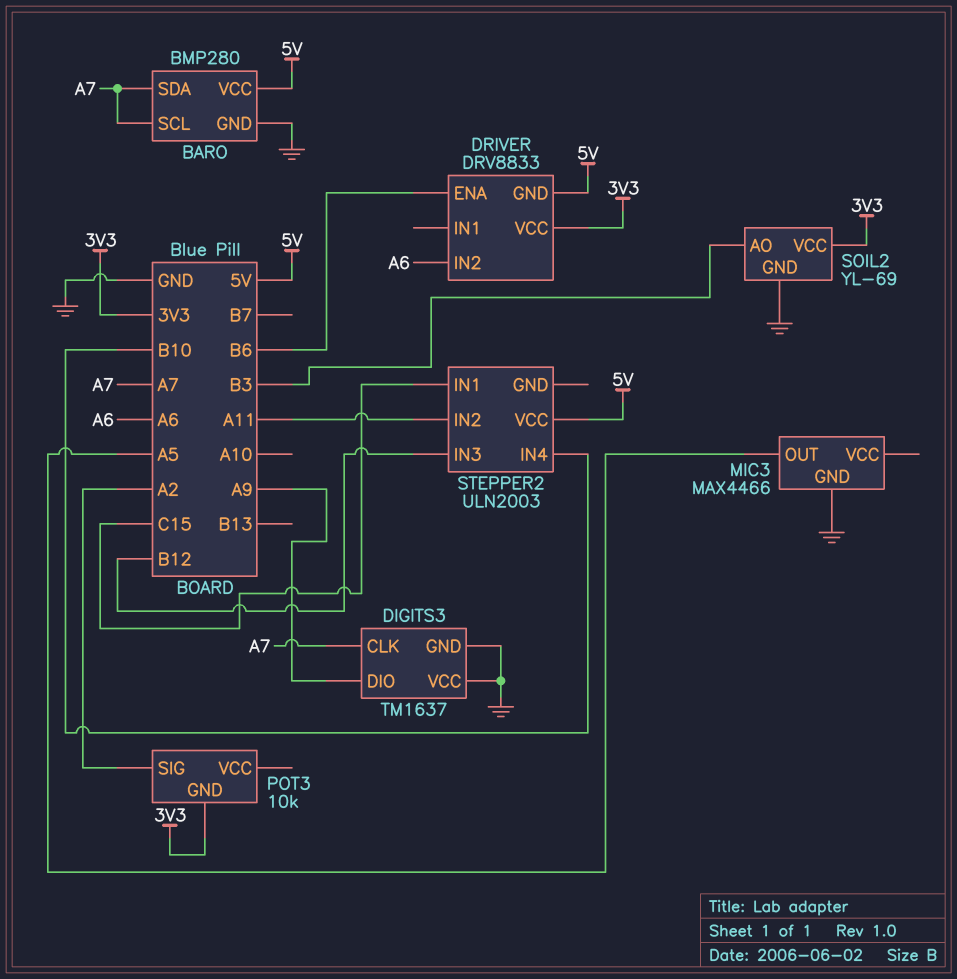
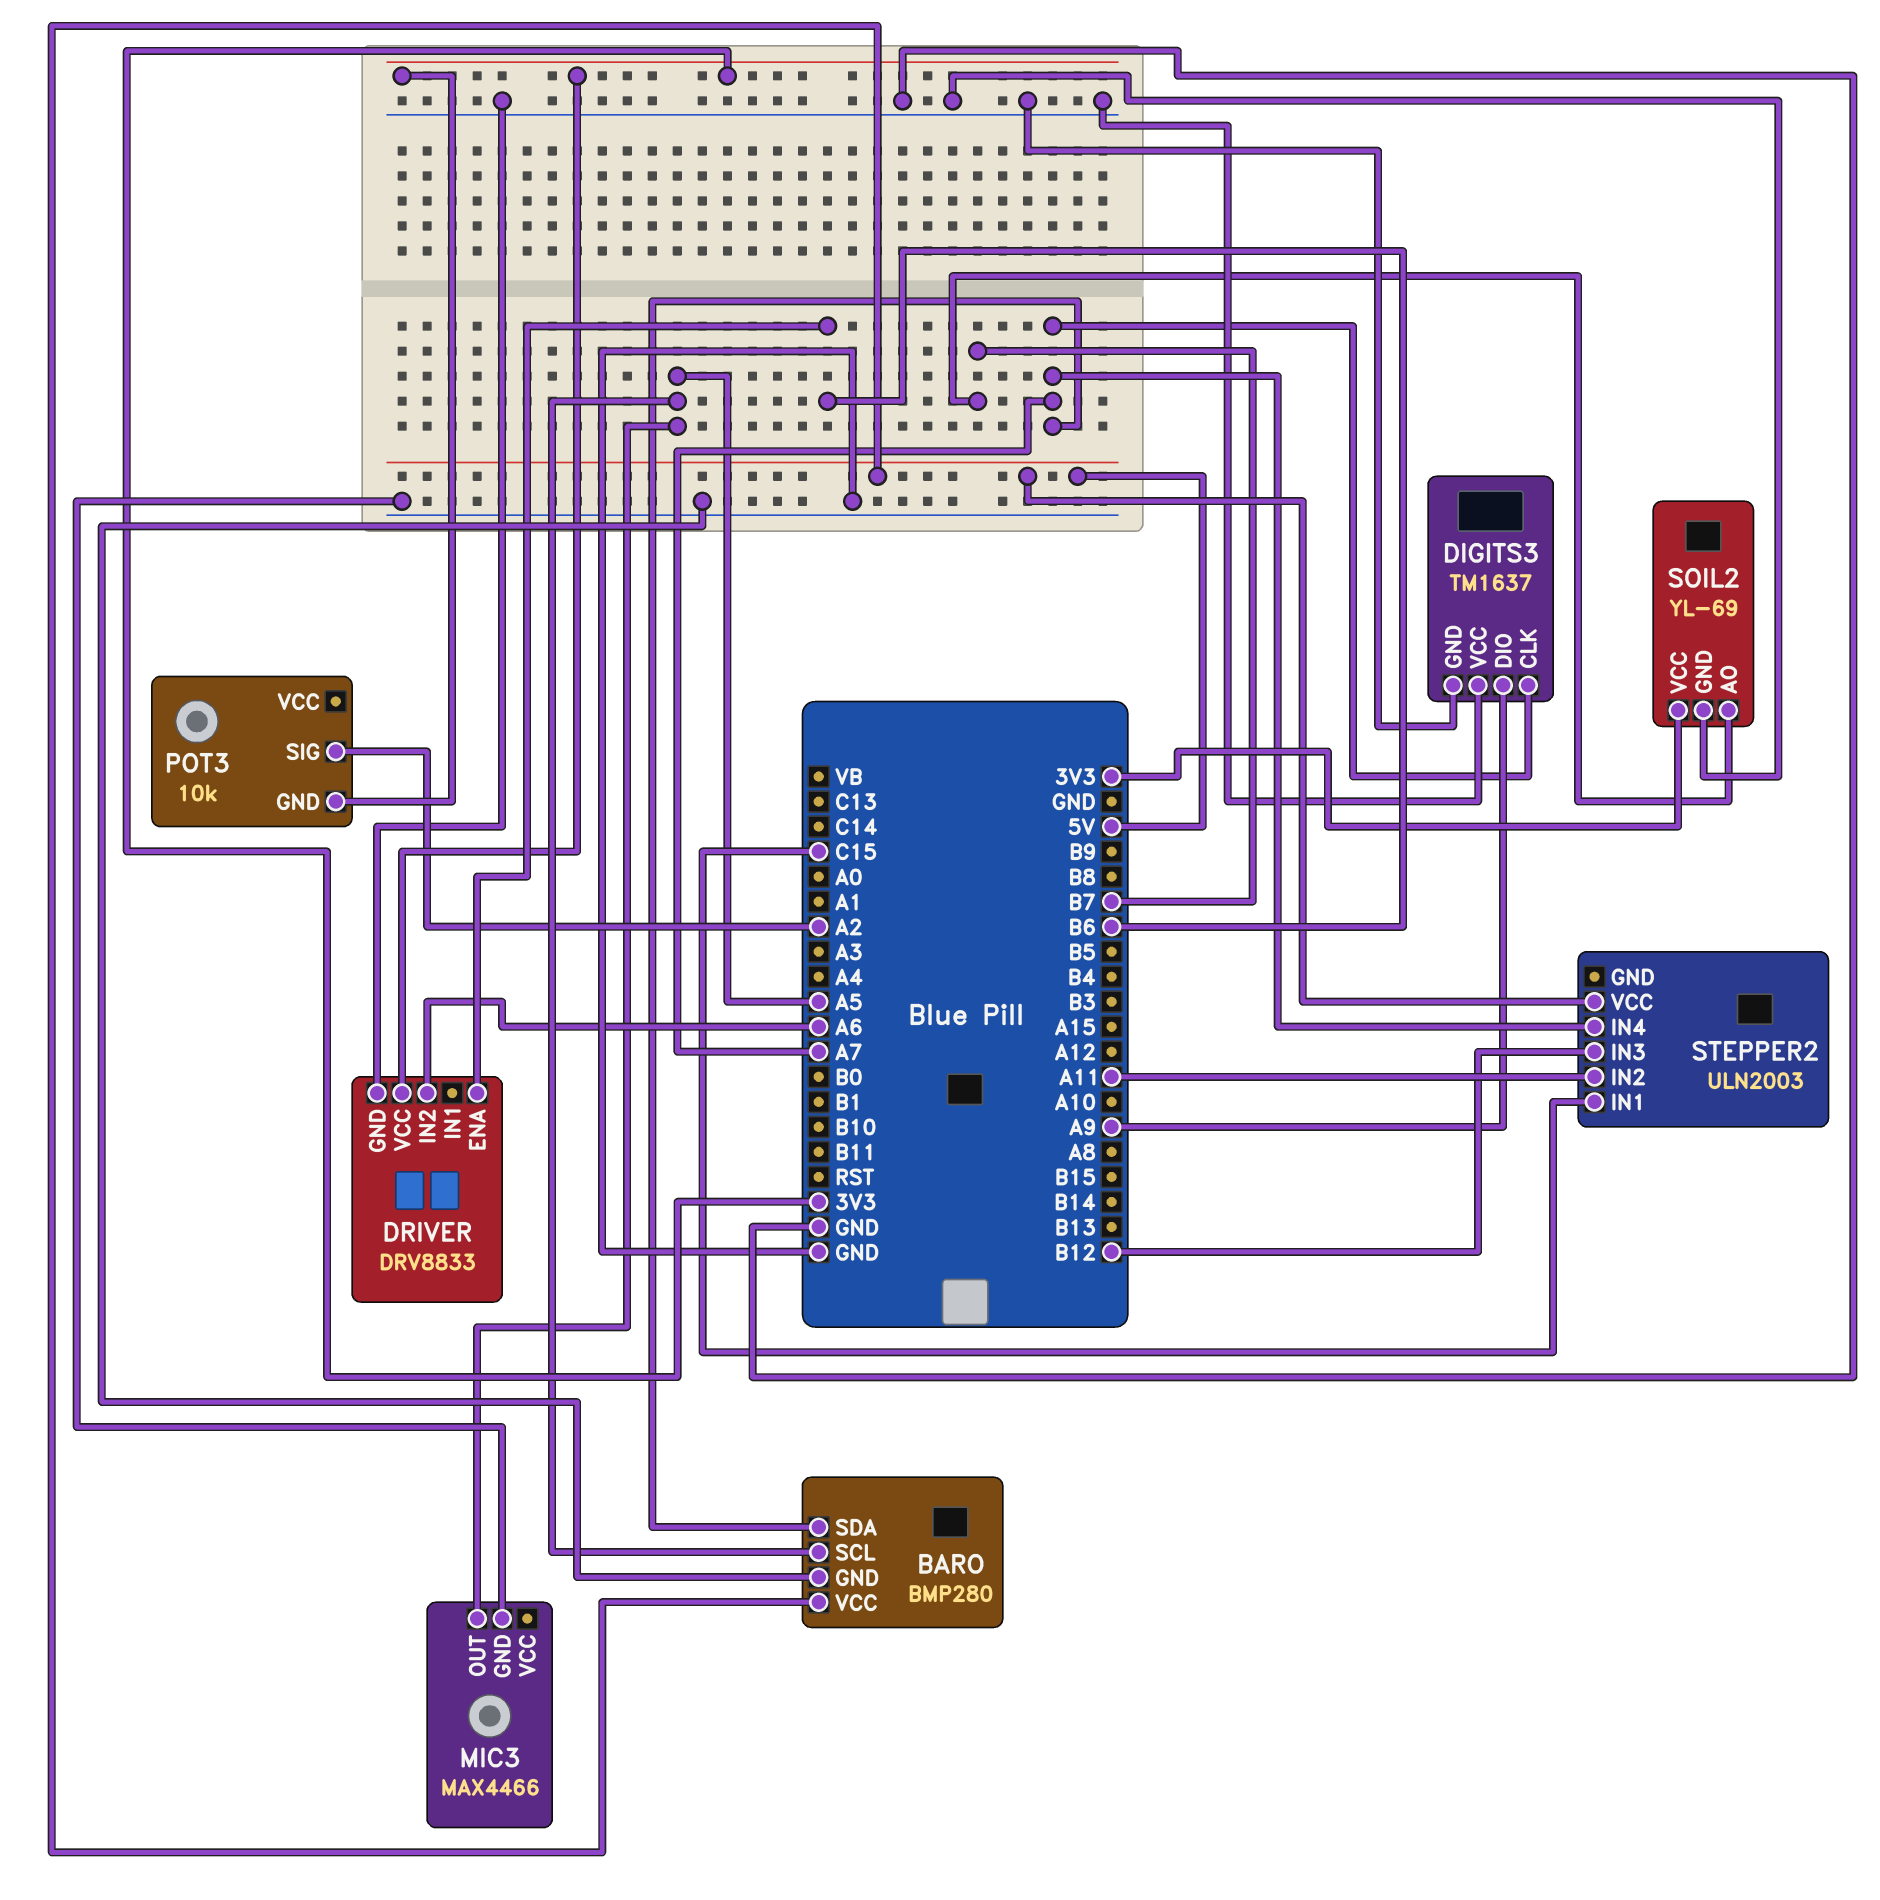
BARO pin SCL: A7 -> A5
DRIVER pin GND: 5V -> GND
SOIL2 pin AO: B3 -> B7
STEPPER2 pin IN4: B10 -> A7

